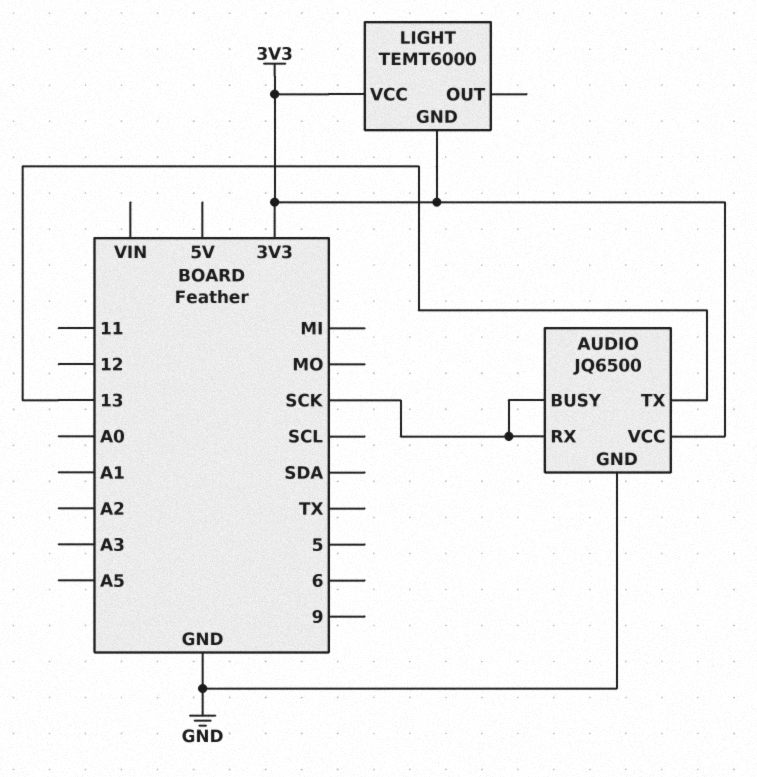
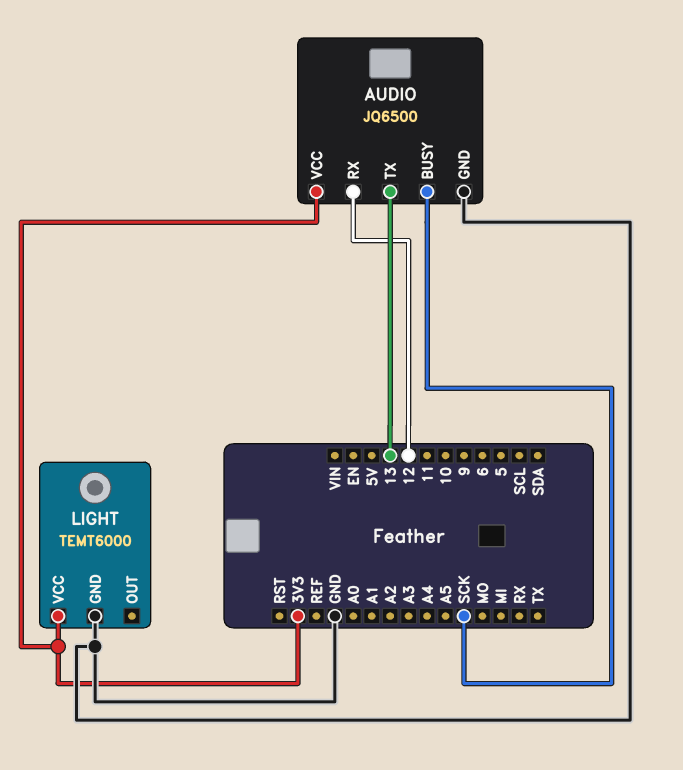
AUDIO pin RX: SCK -> 12
LIGHT pin GND: 3V3 -> GND

